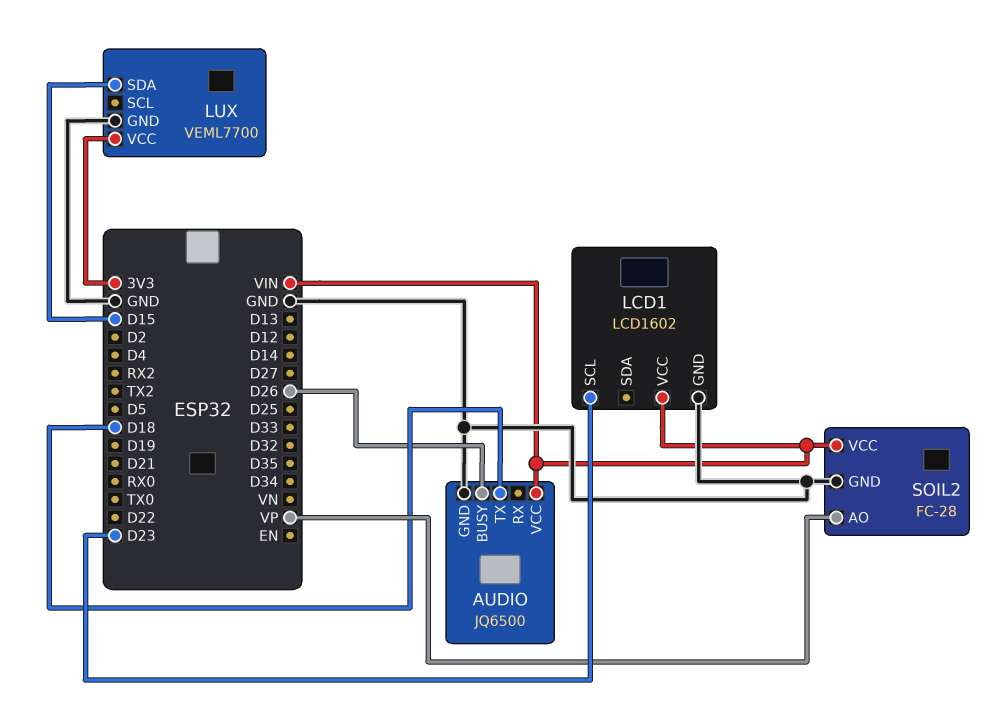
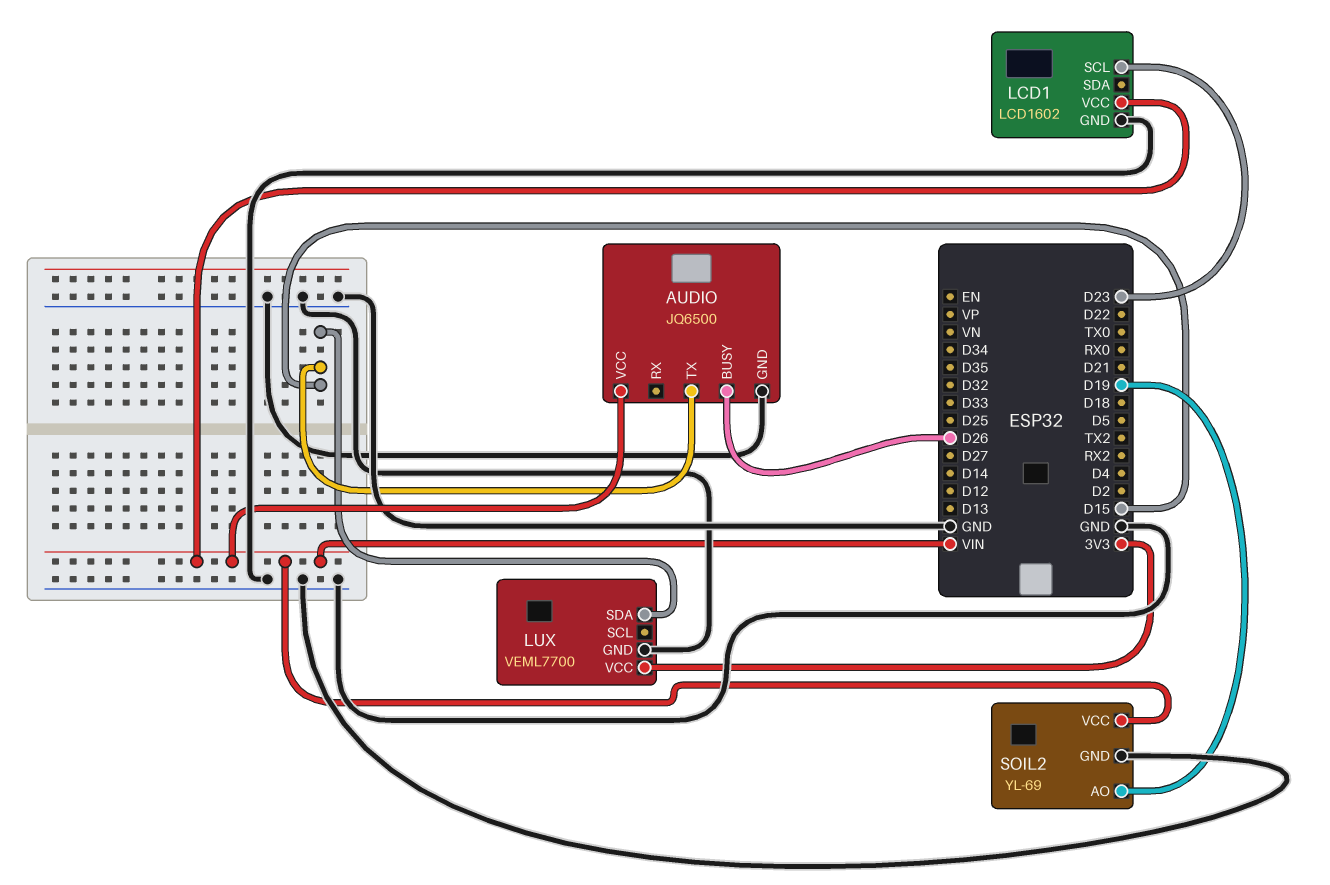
AUDIO pin TX: D18 -> D15
SOIL2: FC-28 -> YL-69
SOIL2 pin AO: VP -> D19

